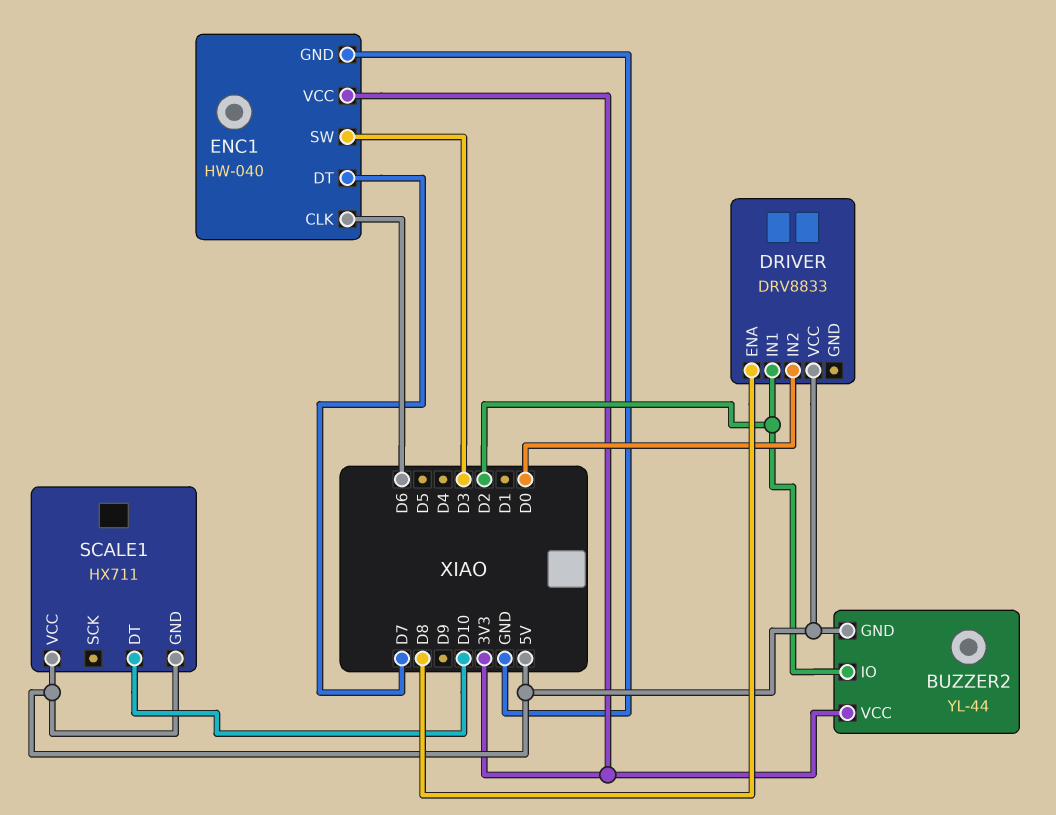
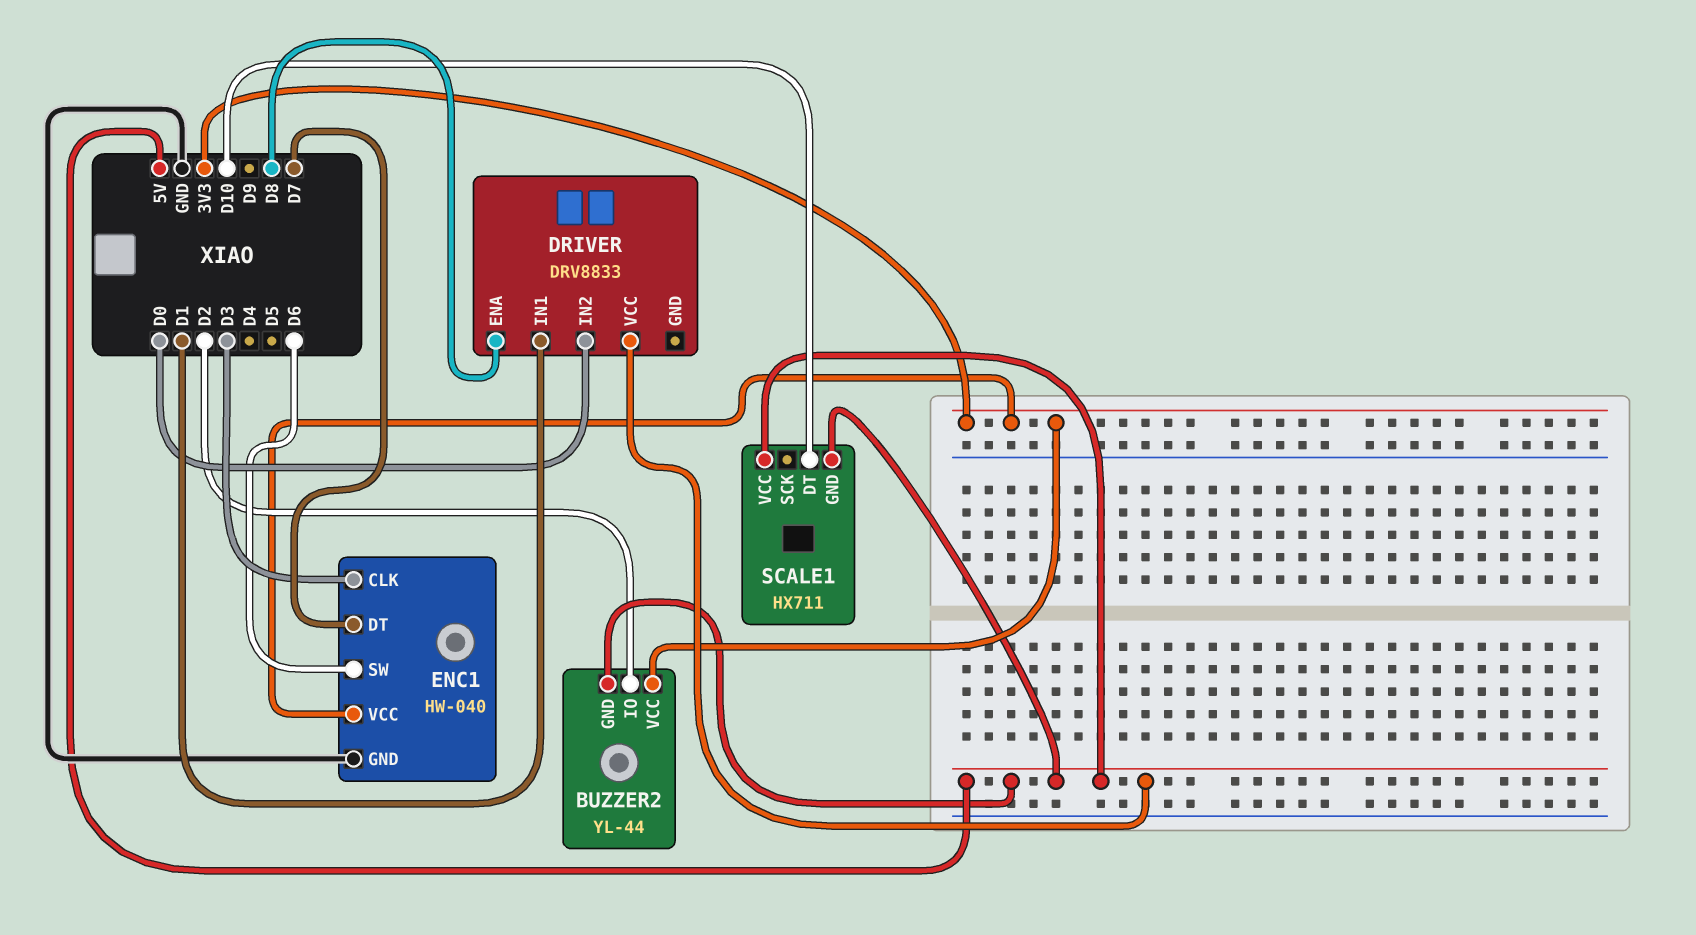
DRIVER pin IN1: D2 -> D1
ENC1 pin CLK: D6 -> D3
ENC1 pin SW: D3 -> D6

